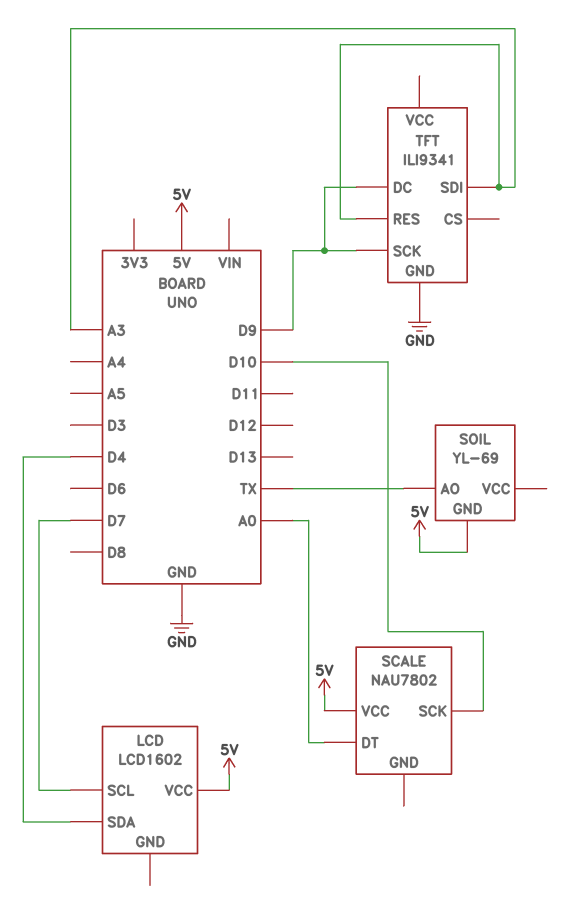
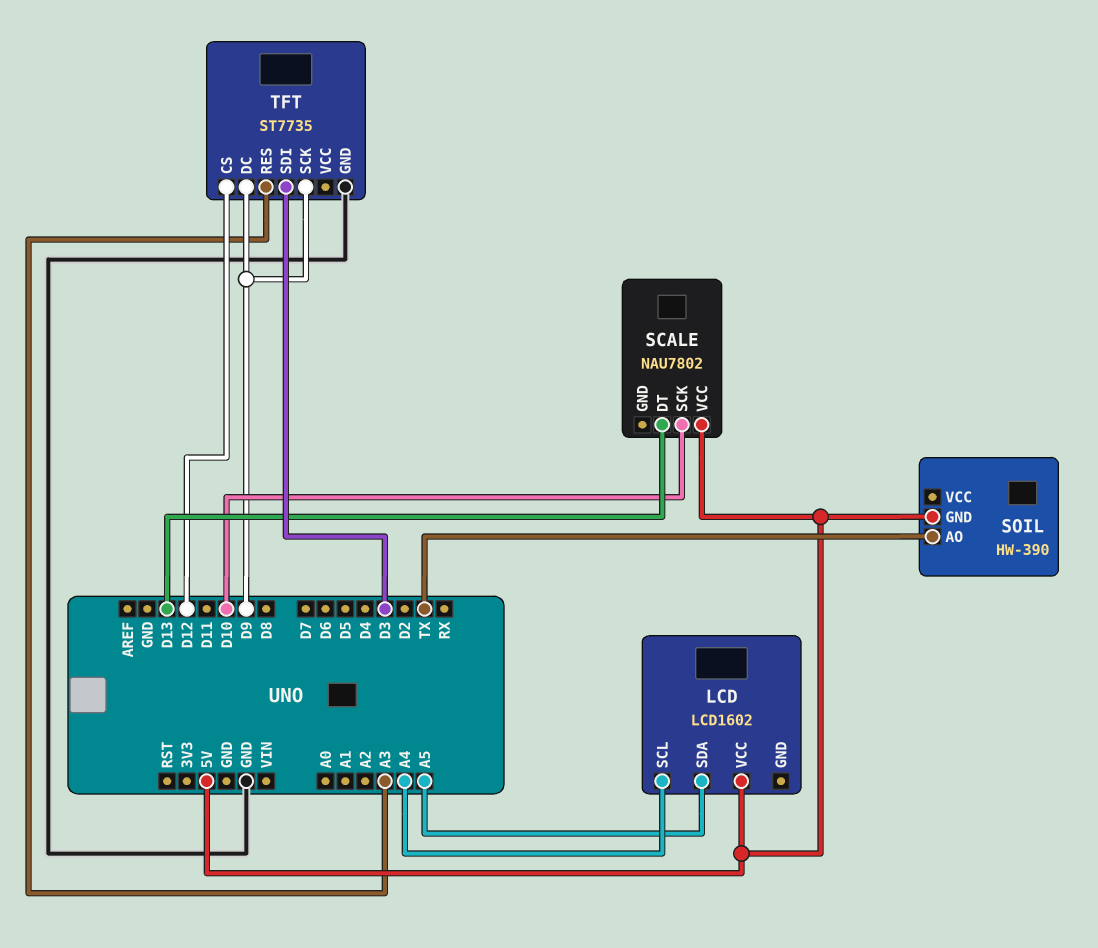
LCD pin SCL: D7 -> A4
LCD pin SDA: D4 -> A5
SCALE pin DT: A0 -> D13
SOIL: YL-69 -> HW-390
TFT: ILI9341 -> ST7735
TFT pin CS: none -> D12
TFT pin SDI: A3 -> D3

